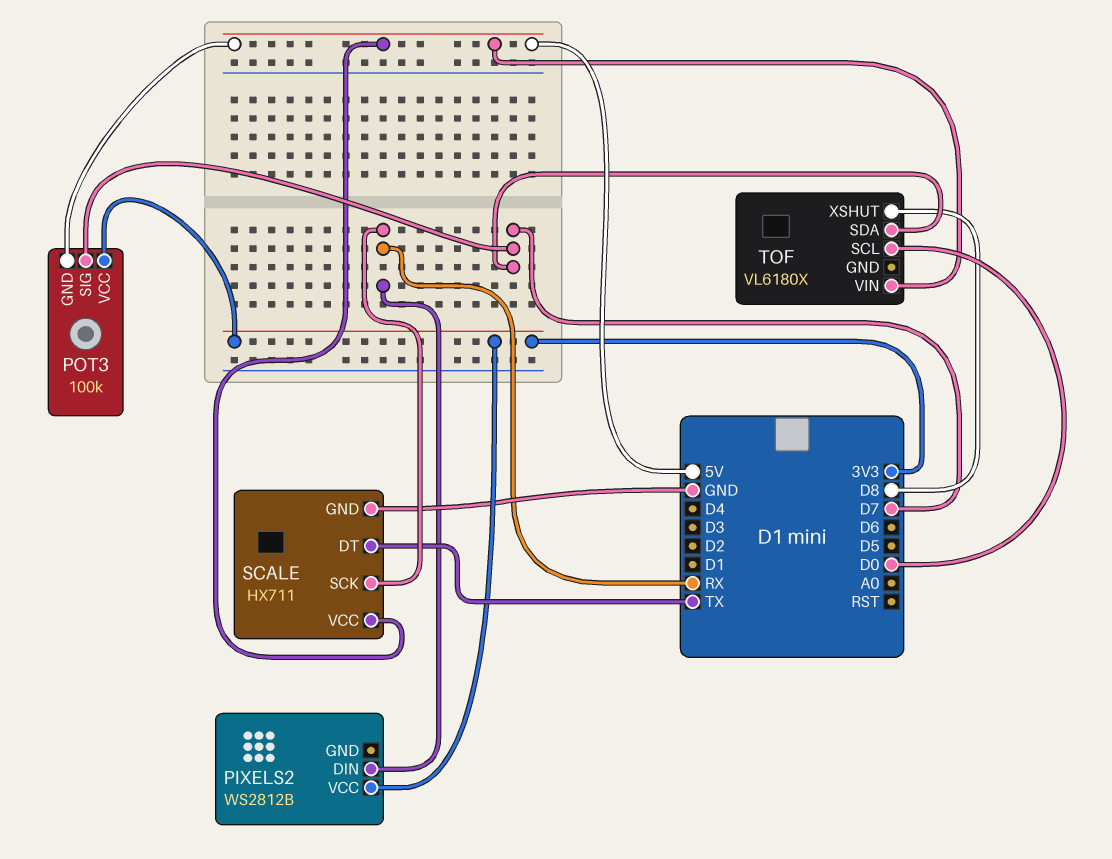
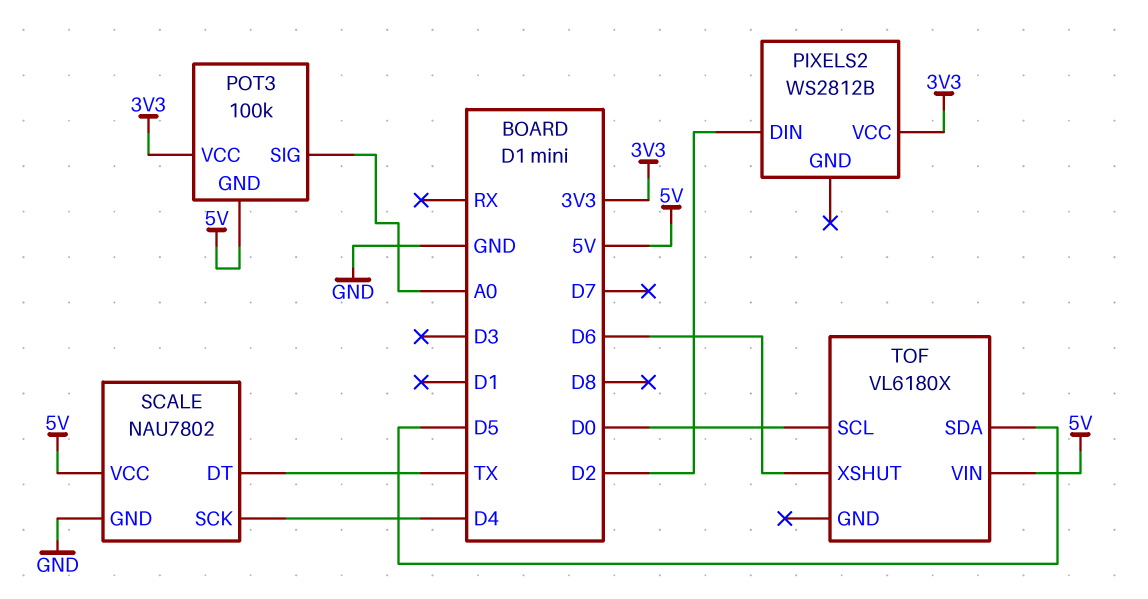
PIXELS2 pin DIN: RX -> D2
POT3 pin SIG: D7 -> A0
SCALE: HX711 -> NAU7802
SCALE pin SCK: RX -> D4
TOF pin SDA: D7 -> D5
TOF pin XSHUT: D8 -> D6

